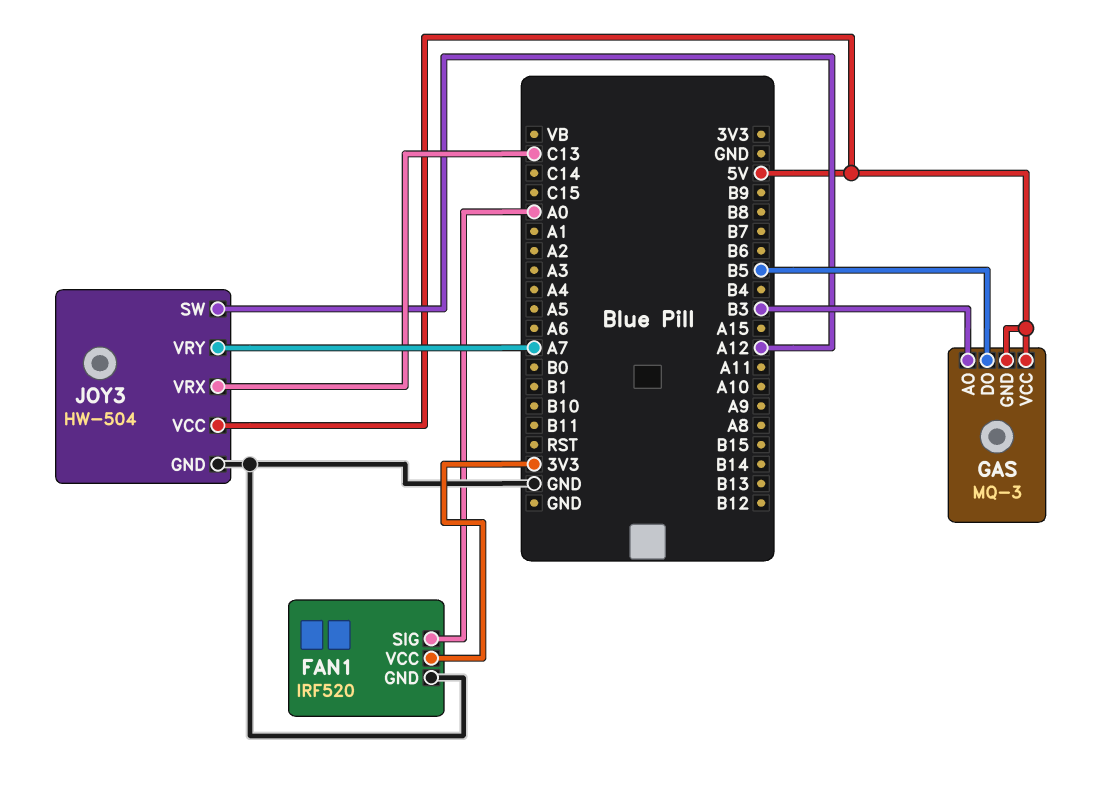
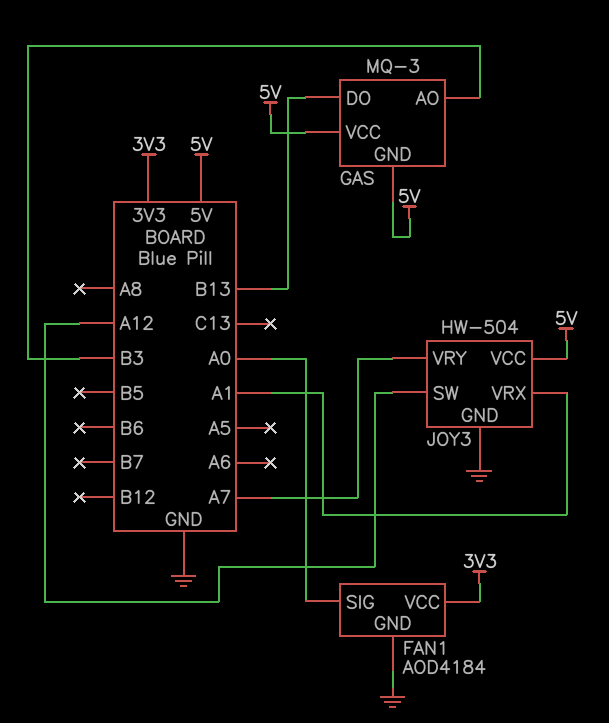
FAN1: IRF520 -> AOD4184
GAS pin DO: B5 -> B13
JOY3 pin VRX: C13 -> A1

